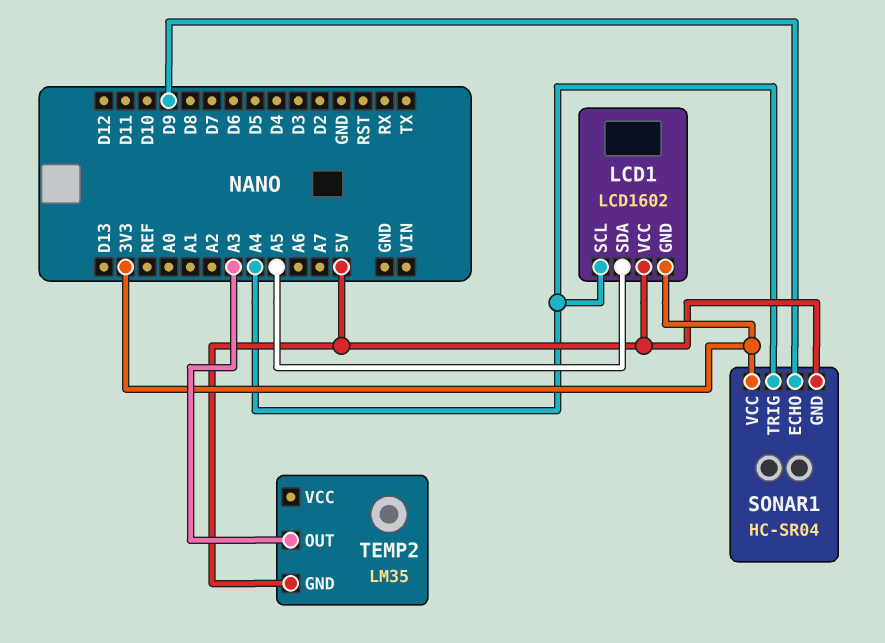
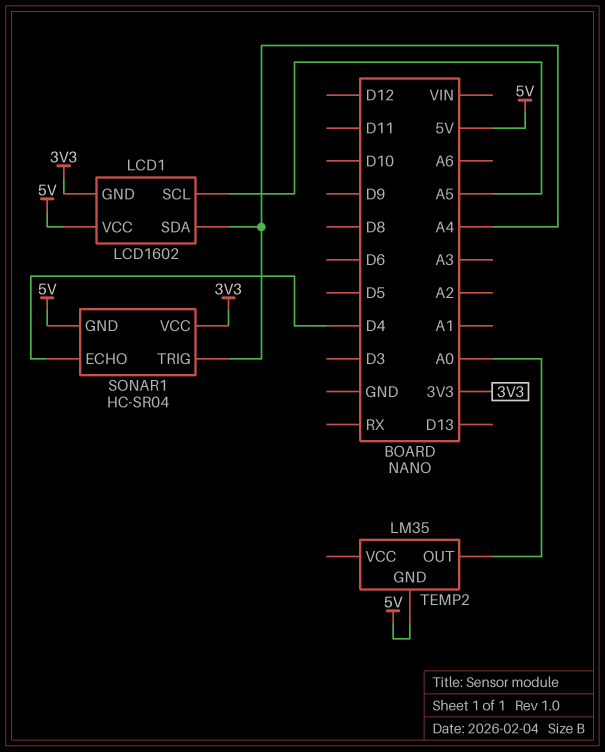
LCD1 pin SCL: A4 -> A5
LCD1 pin SDA: A5 -> A4
SONAR1 pin ECHO: D9 -> D4
TEMP2 pin OUT: A3 -> A0

